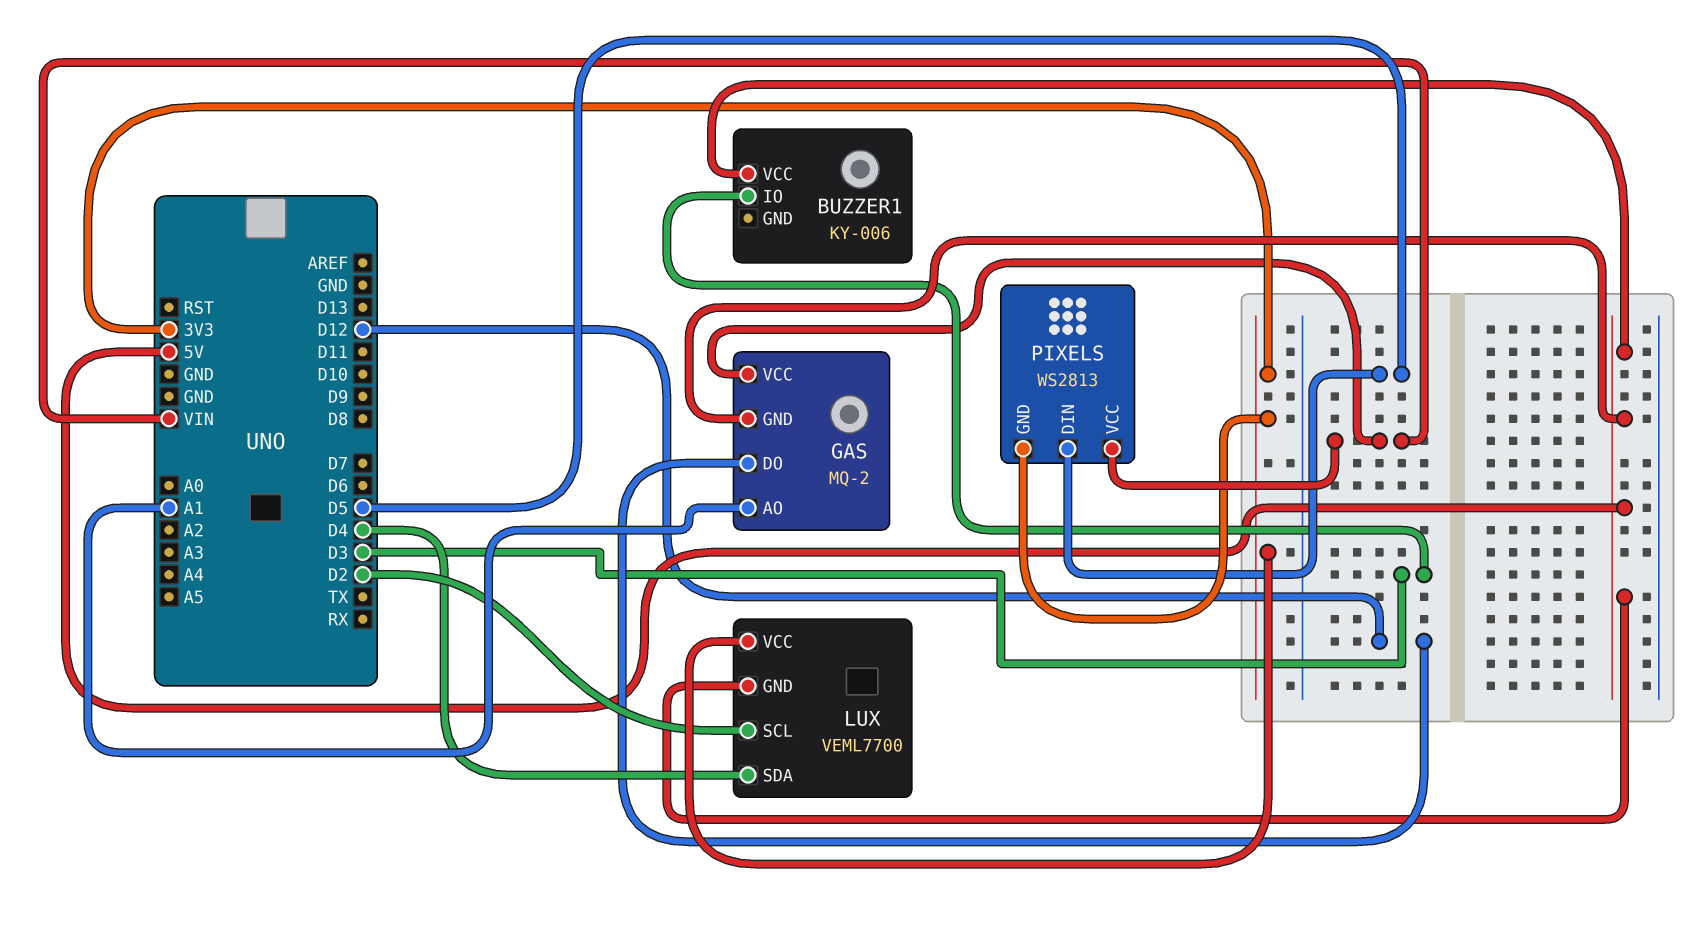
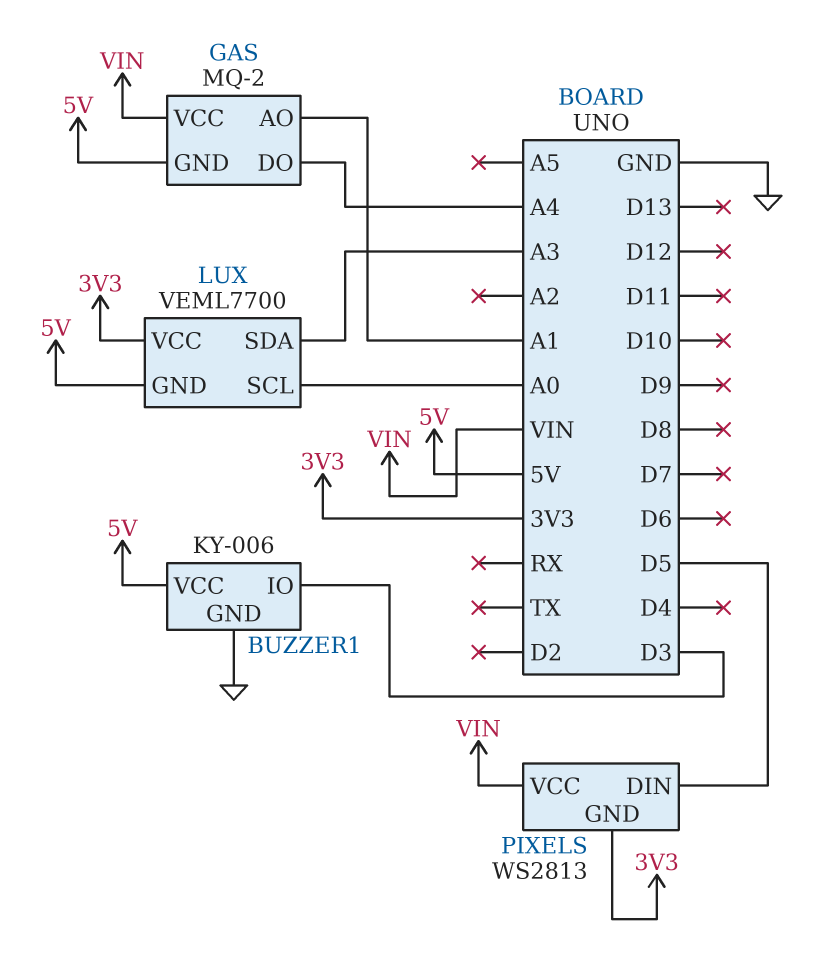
BUZZER1 pin GND: none -> GND
GAS pin DO: D12 -> A4
LUX pin SCL: D2 -> A0
LUX pin SDA: D4 -> A3

